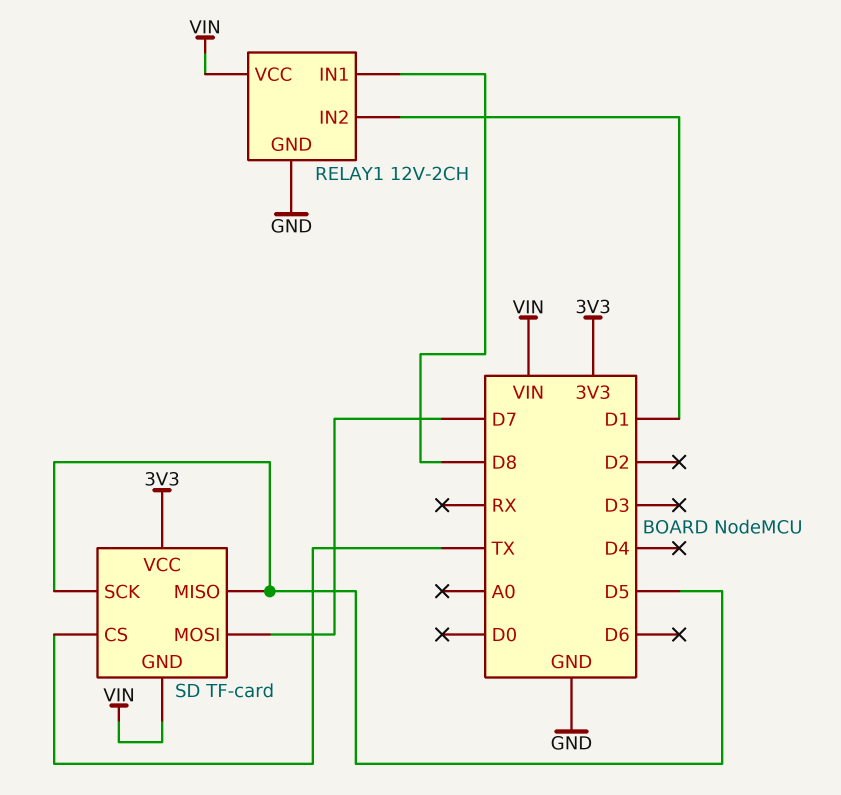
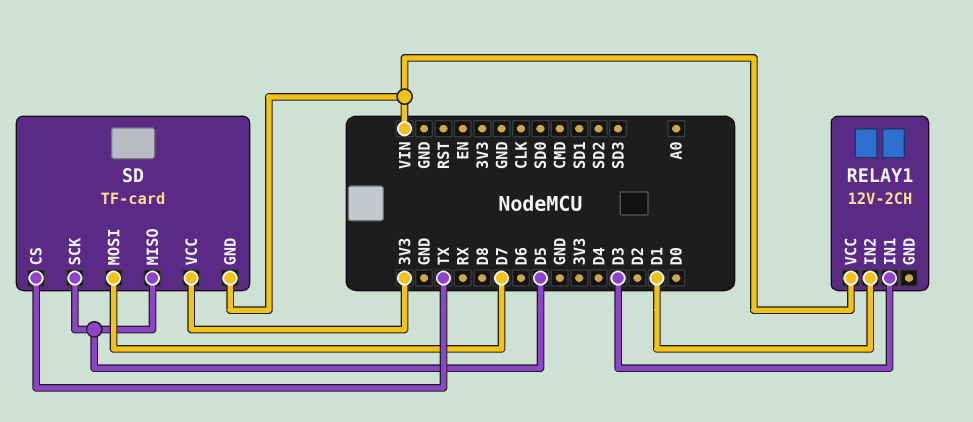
RELAY1 pin GND: GND -> none
RELAY1 pin IN1: D8 -> D3

